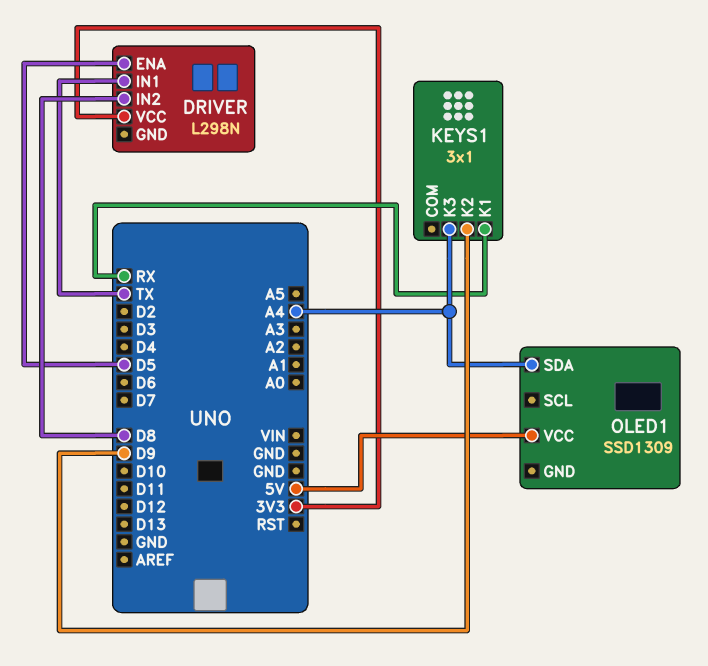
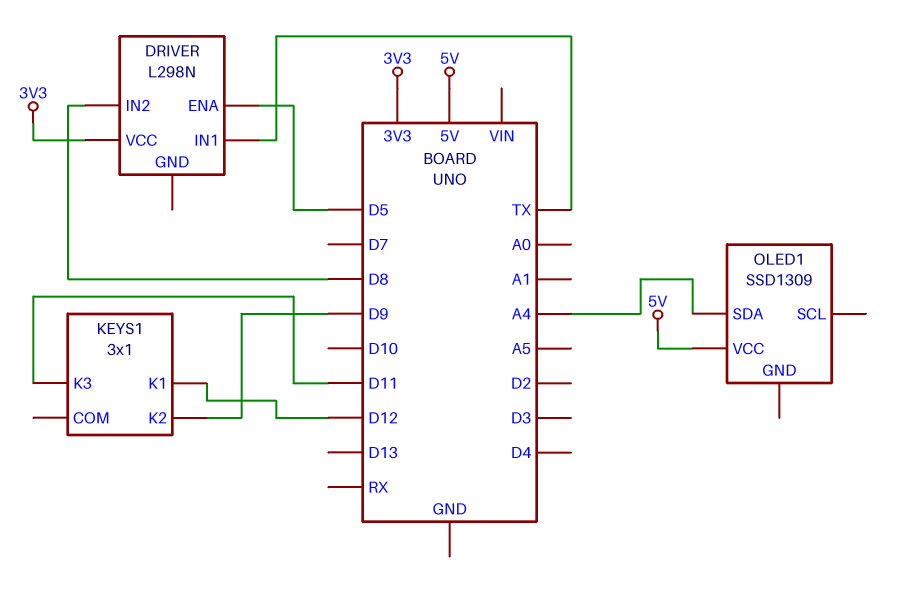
KEYS1 pin K1: RX -> D12
KEYS1 pin K3: A4 -> D11

